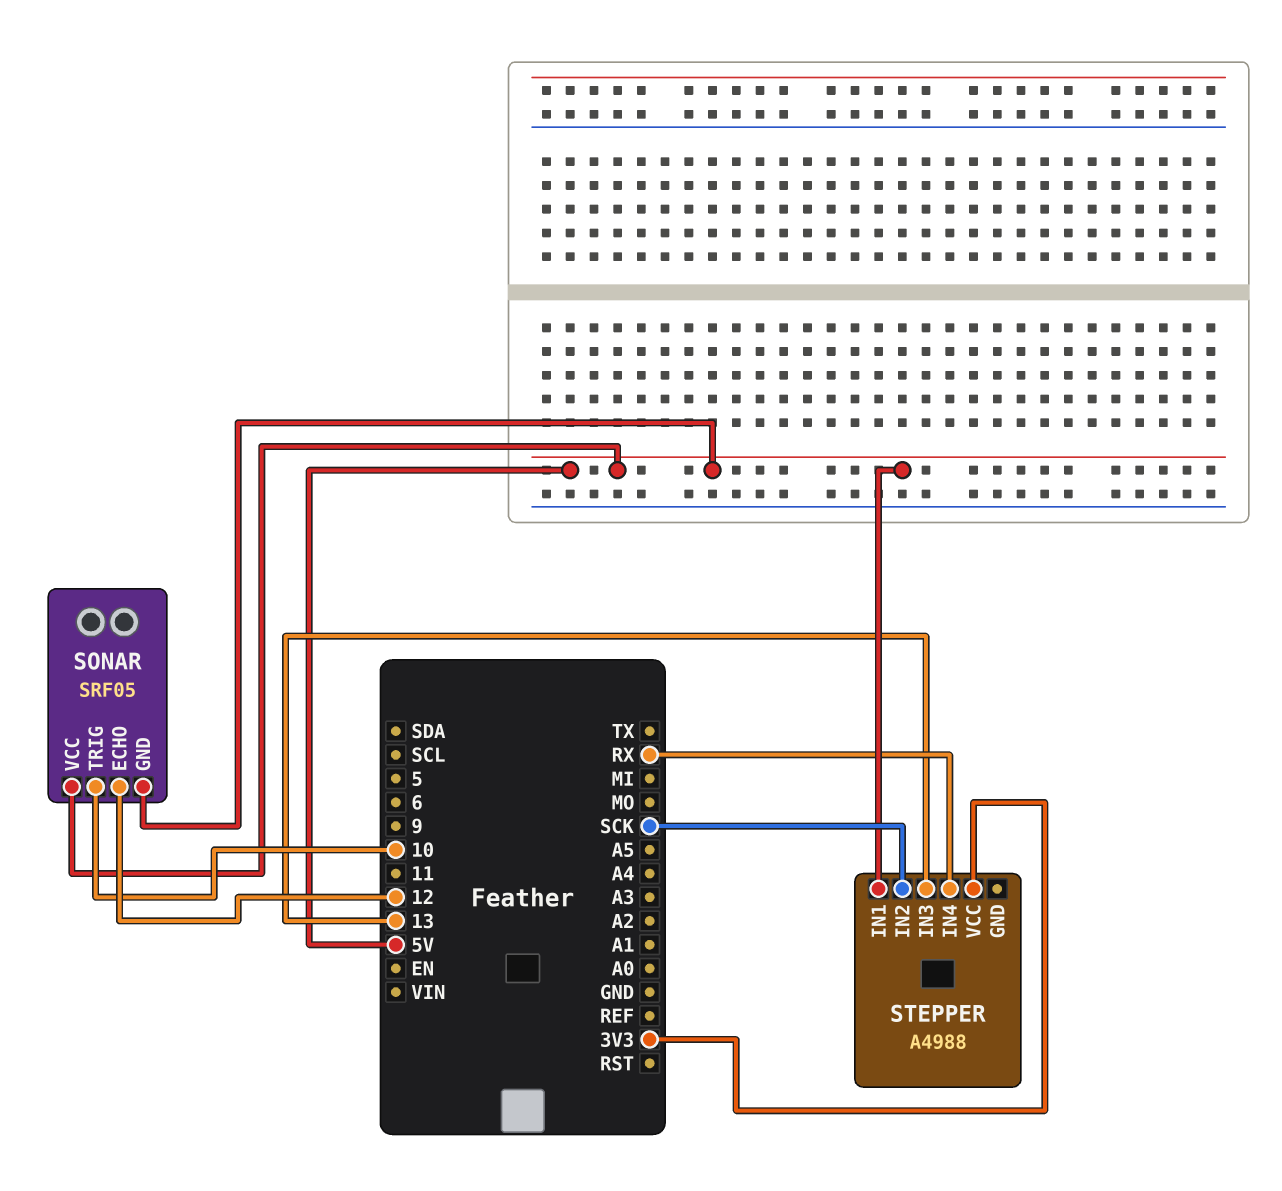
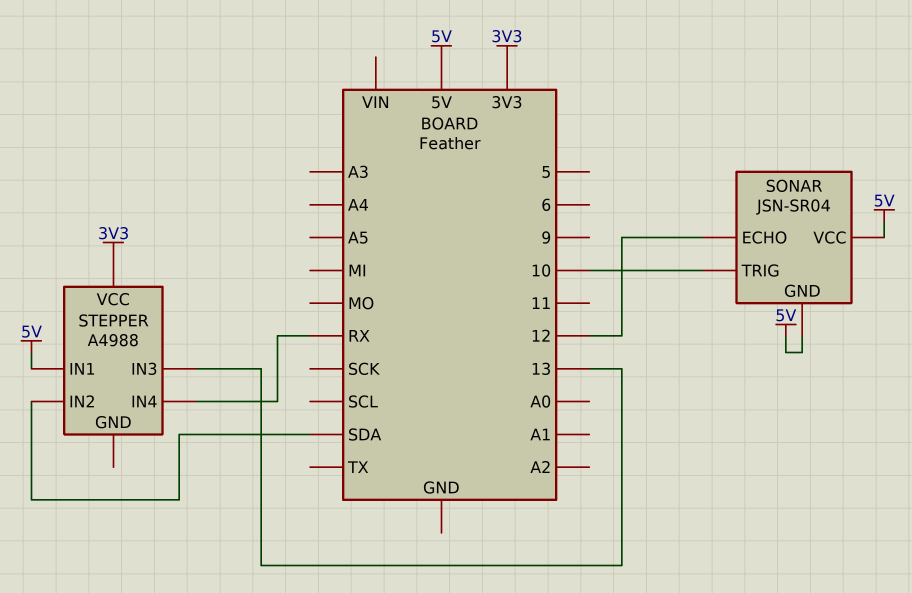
SONAR: SRF05 -> JSN-SR04
STEPPER pin IN2: SCK -> SDA

